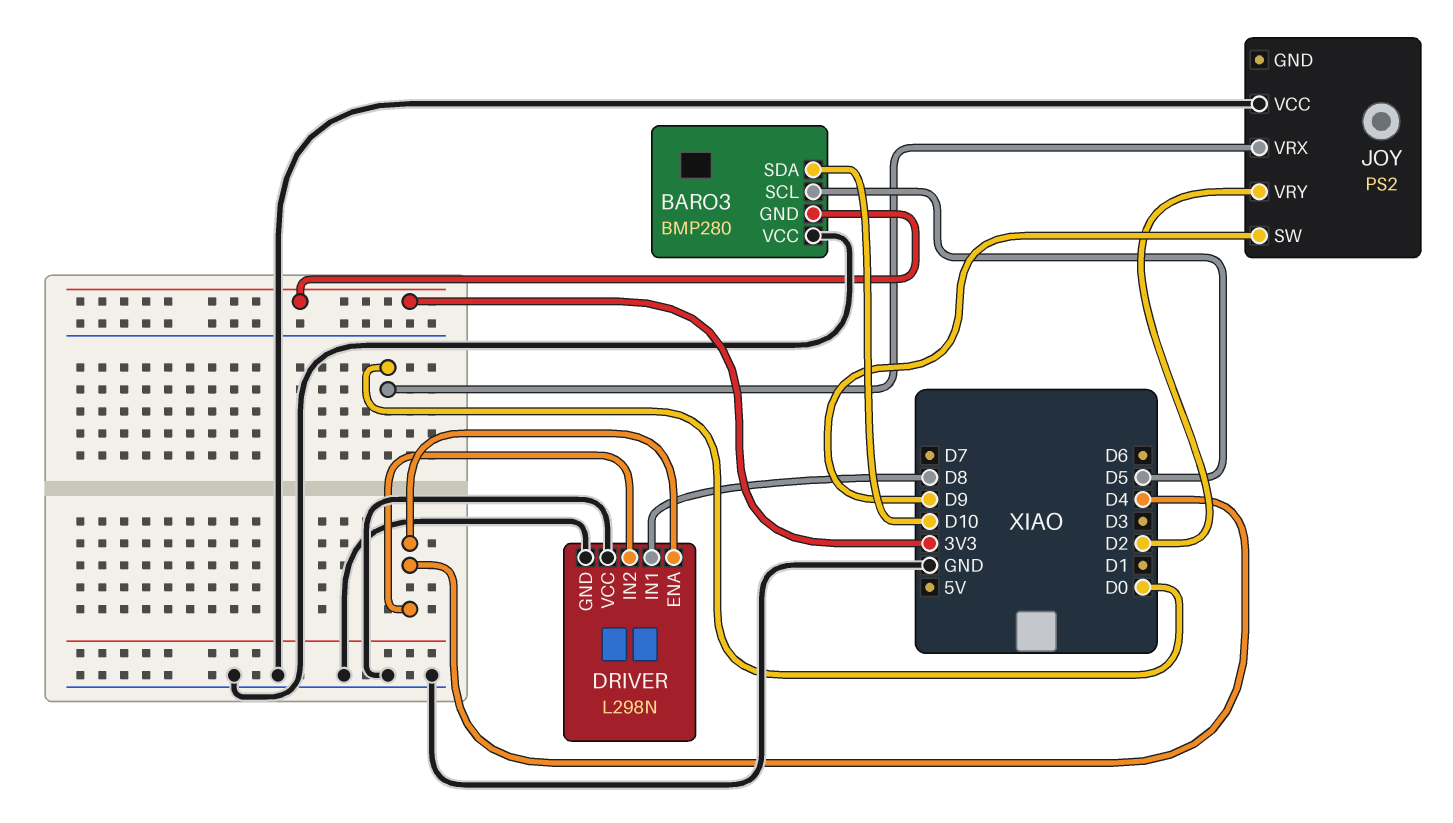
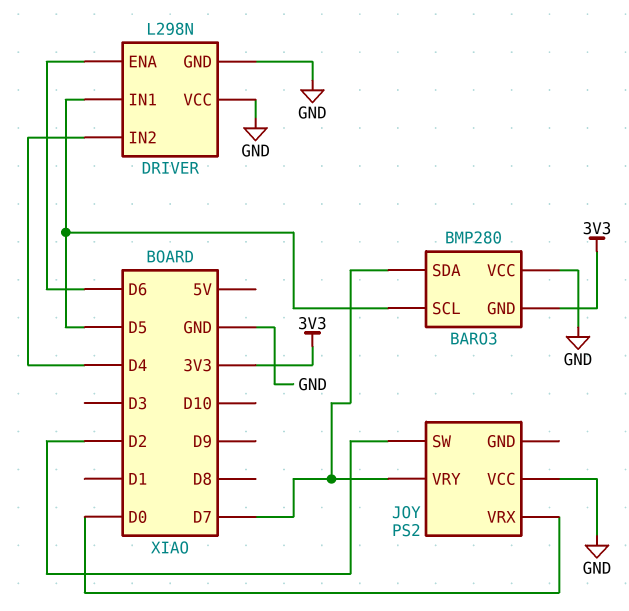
BARO3 pin SDA: D10 -> D7
DRIVER pin ENA: D4 -> D6
DRIVER pin IN1: D8 -> D5
JOY pin SW: D9 -> D2
JOY pin VRY: D2 -> D7

